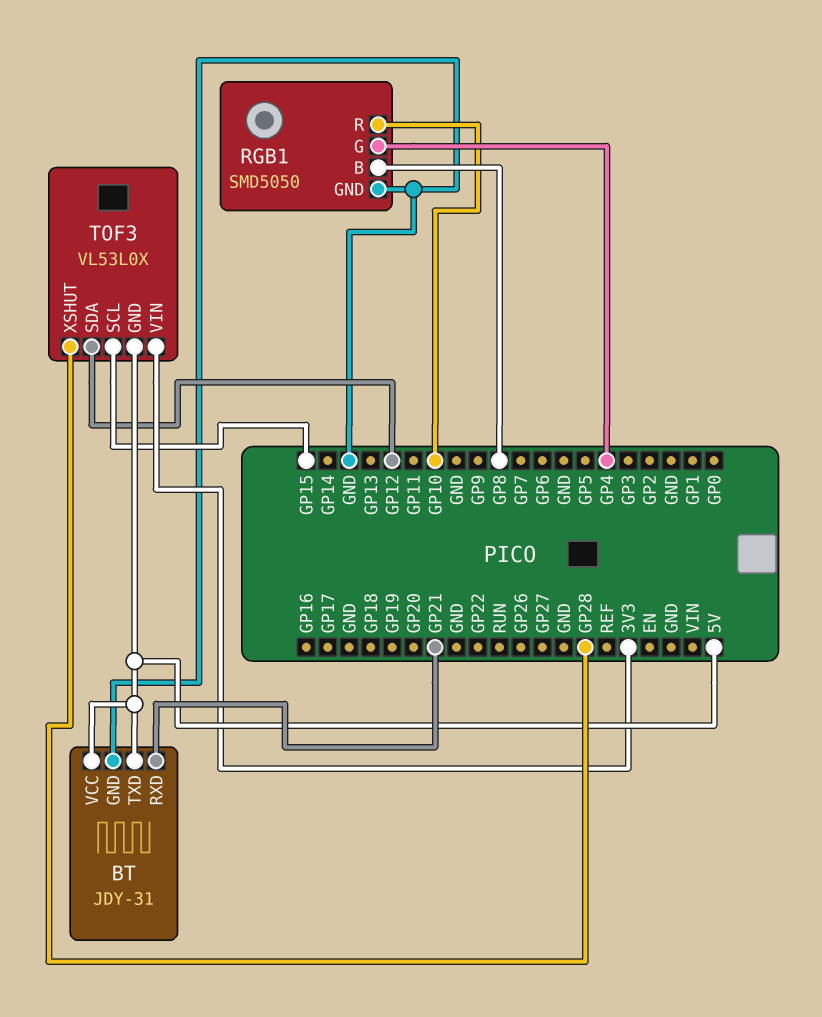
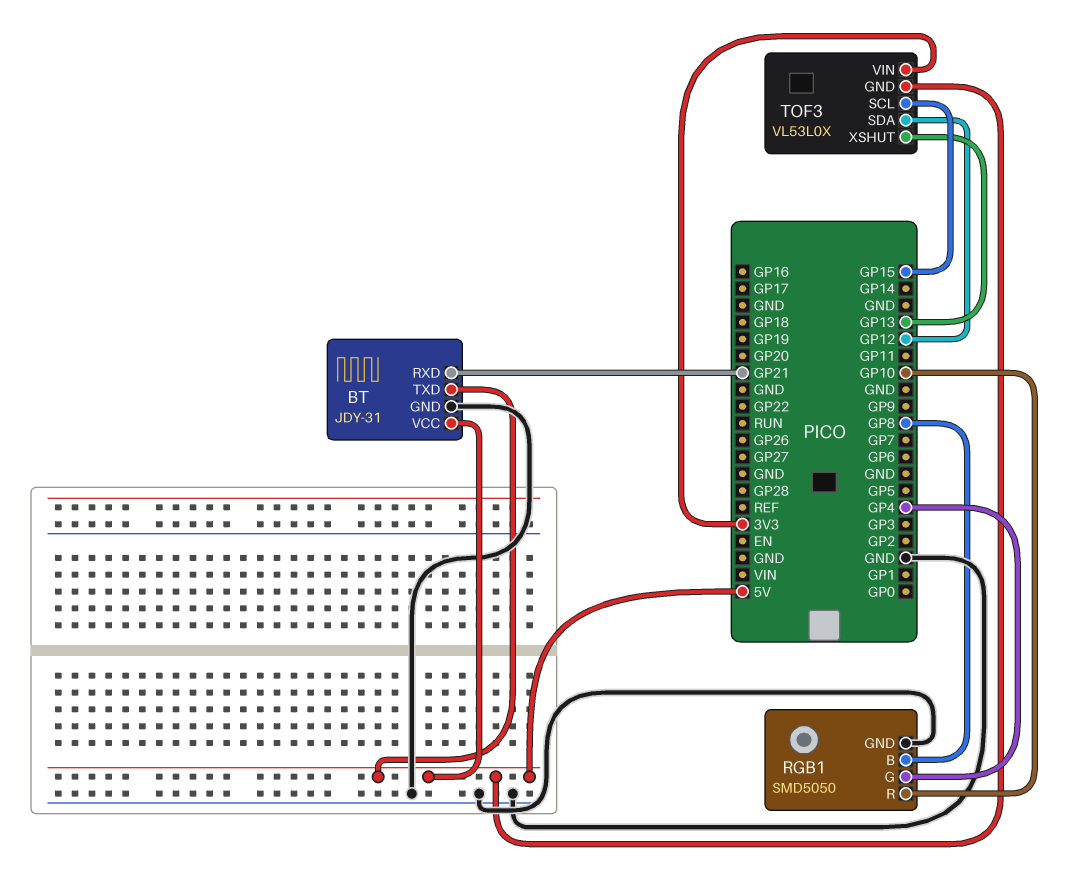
TOF3 pin XSHUT: GP28 -> GP13

